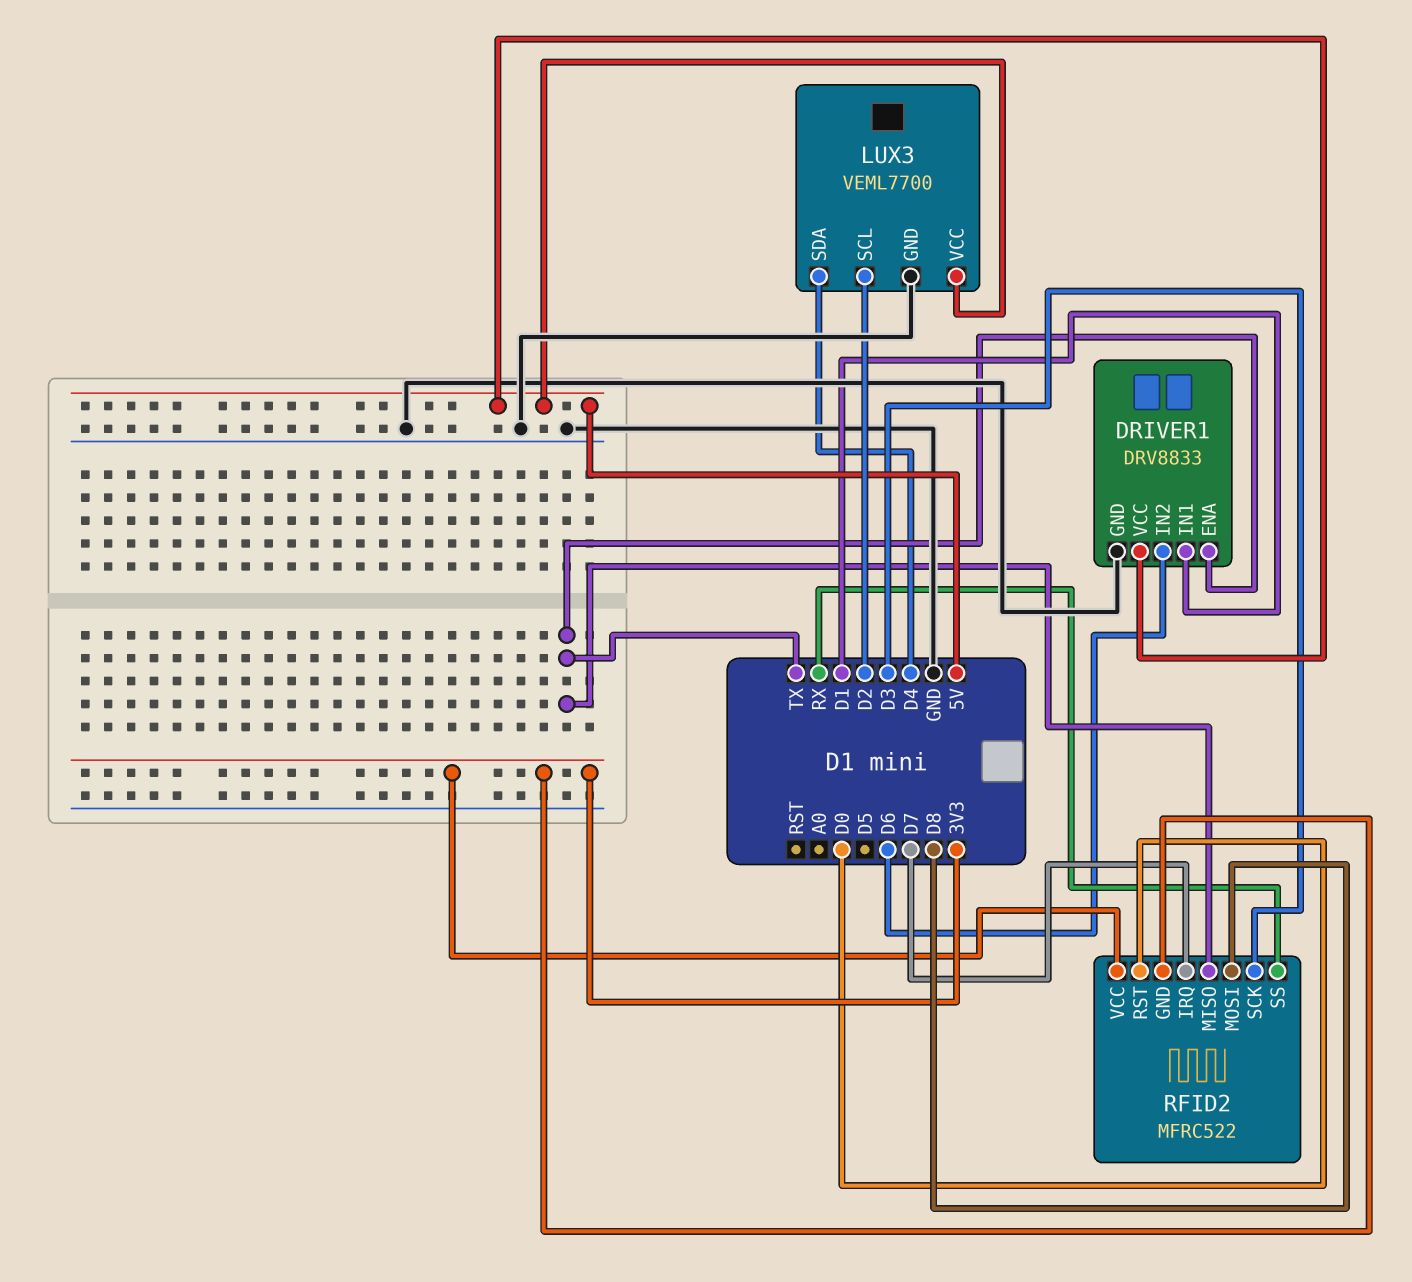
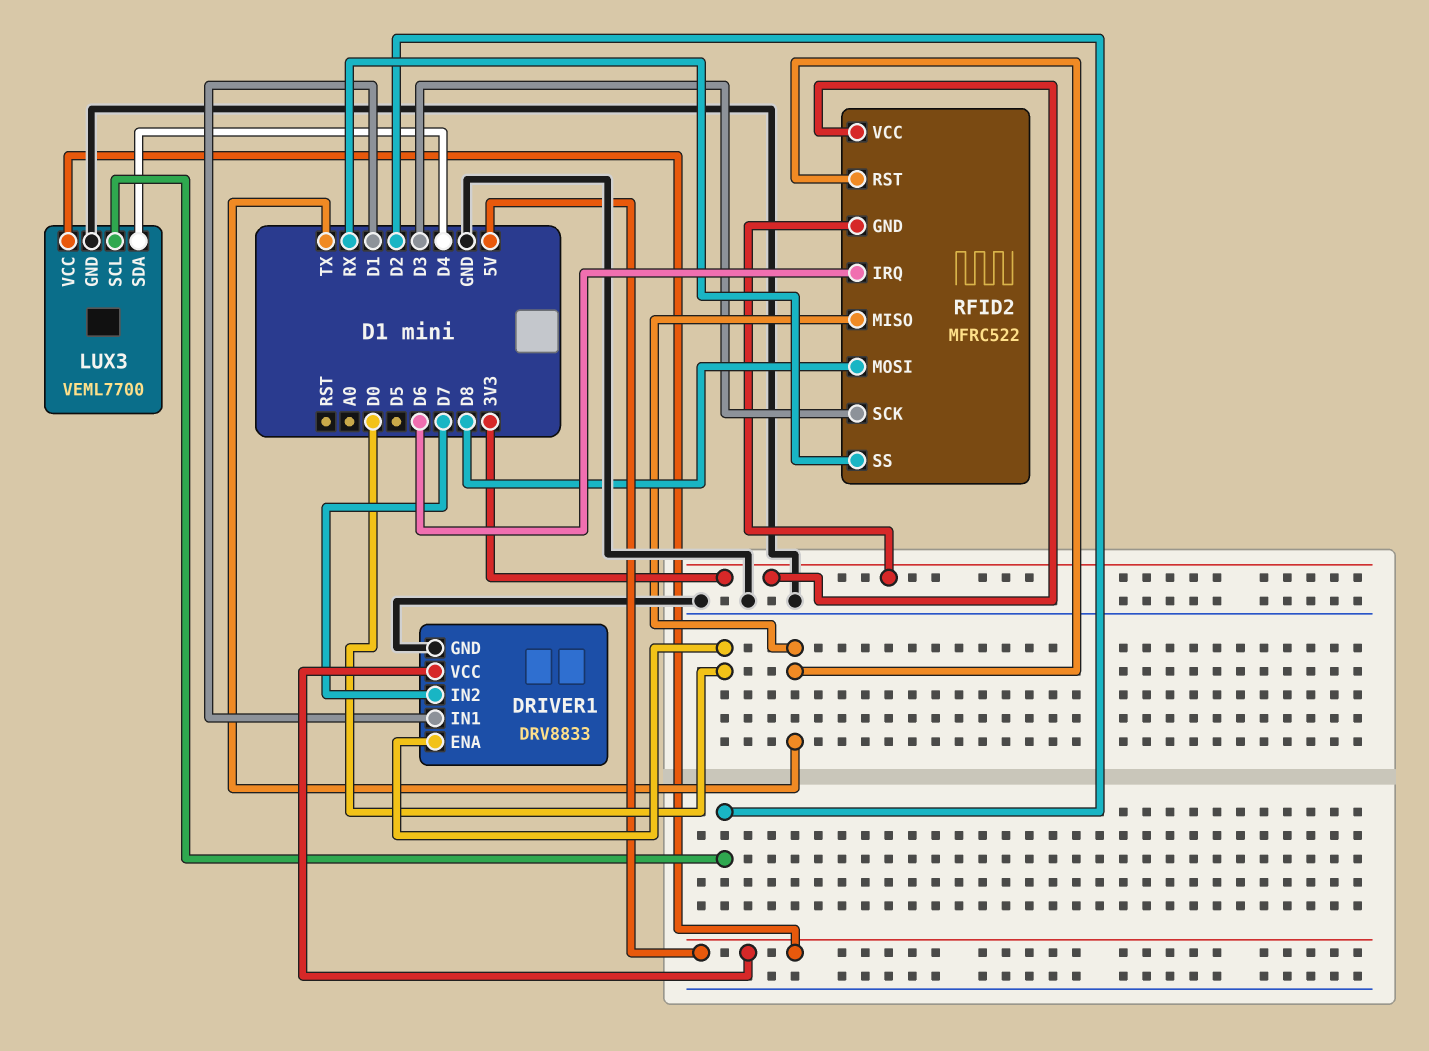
DRIVER1 pin ENA: TX -> D0
DRIVER1 pin IN2: D6 -> D7
RFID2 pin IRQ: D7 -> D6
RFID2 pin RST: D0 -> TX

